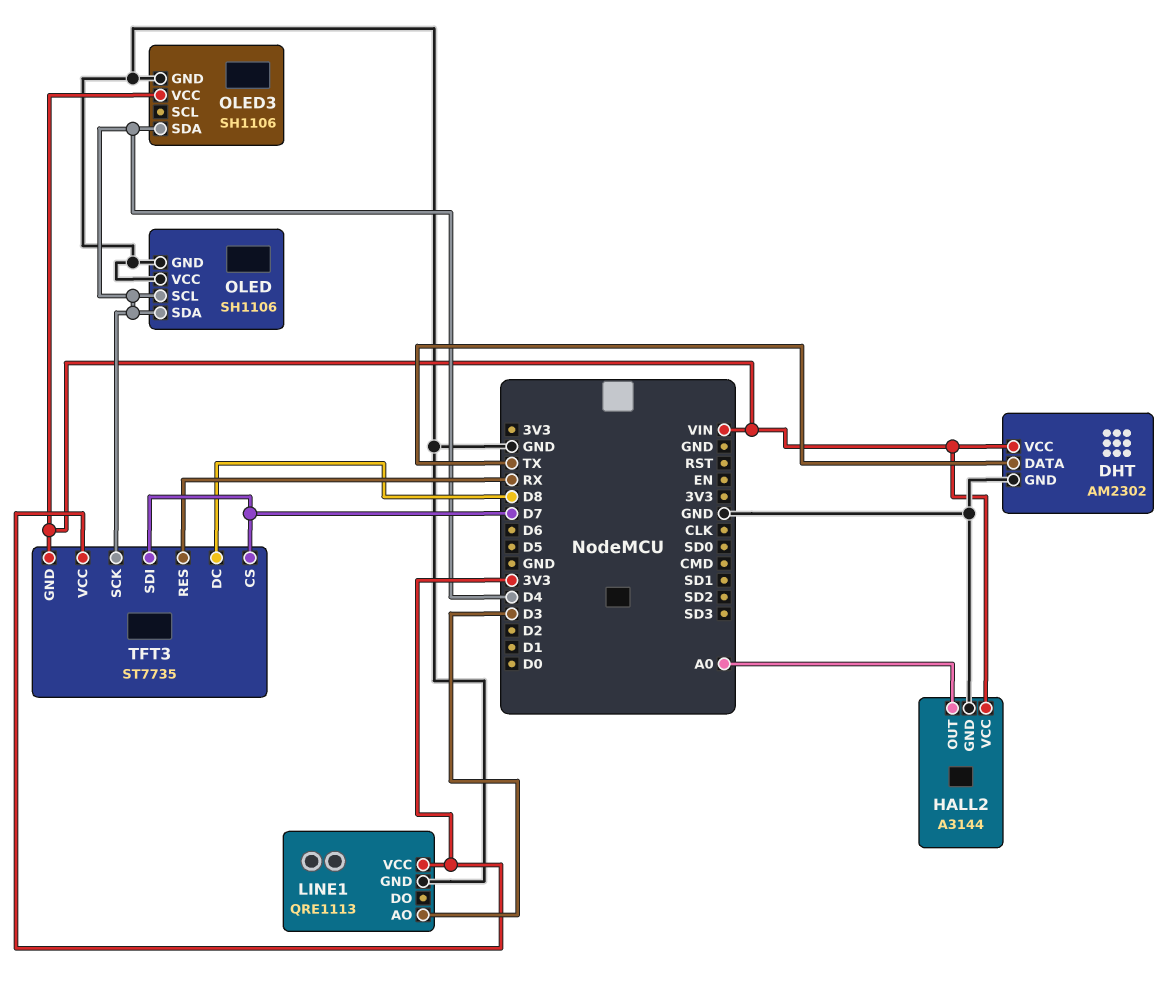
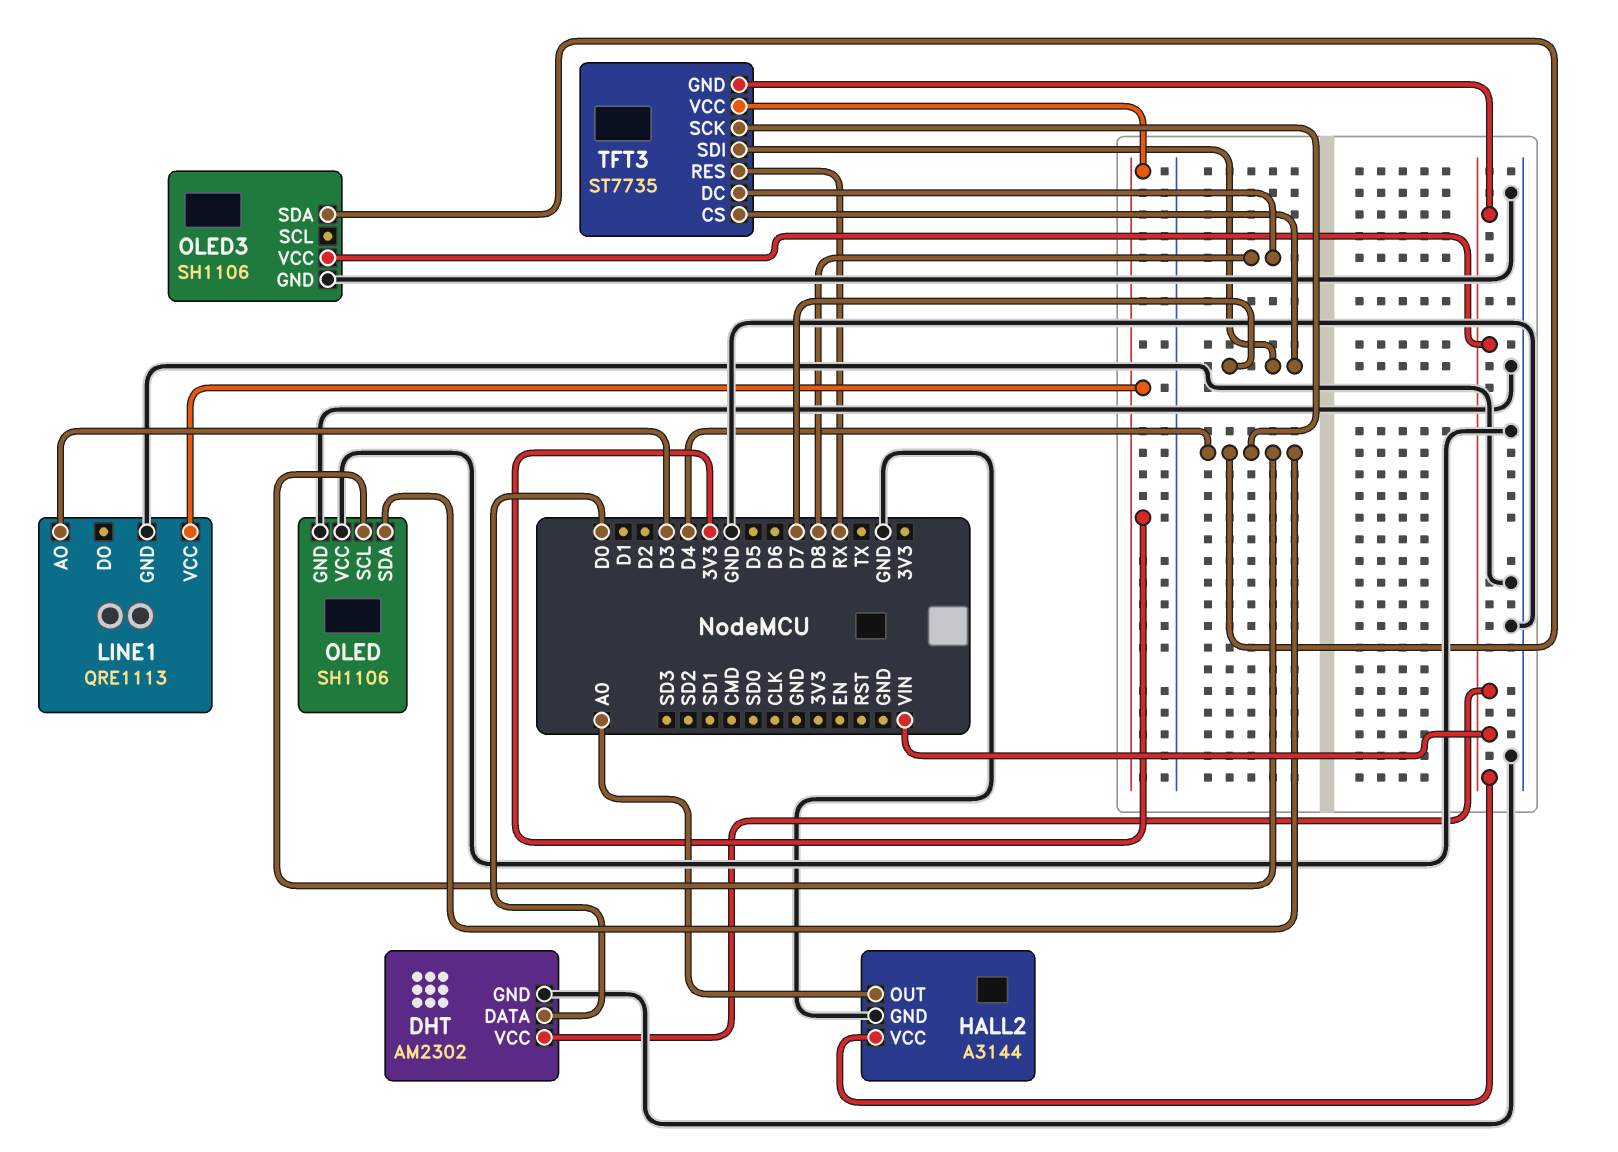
DHT pin DATA: TX -> D0

